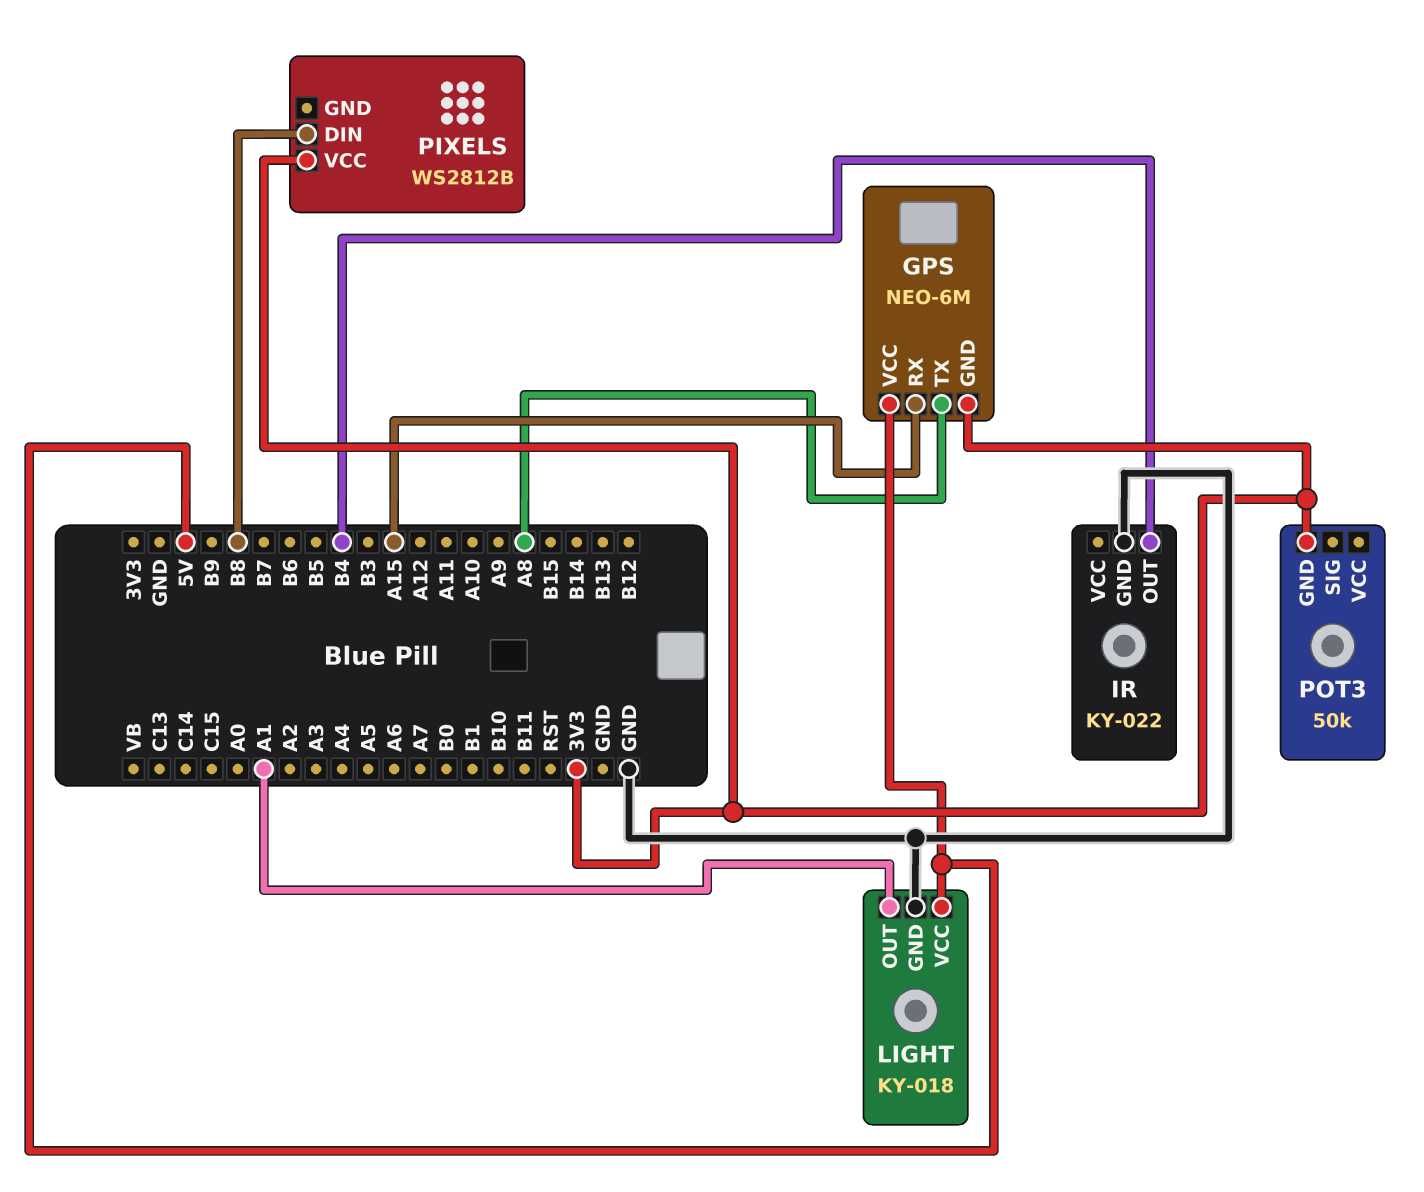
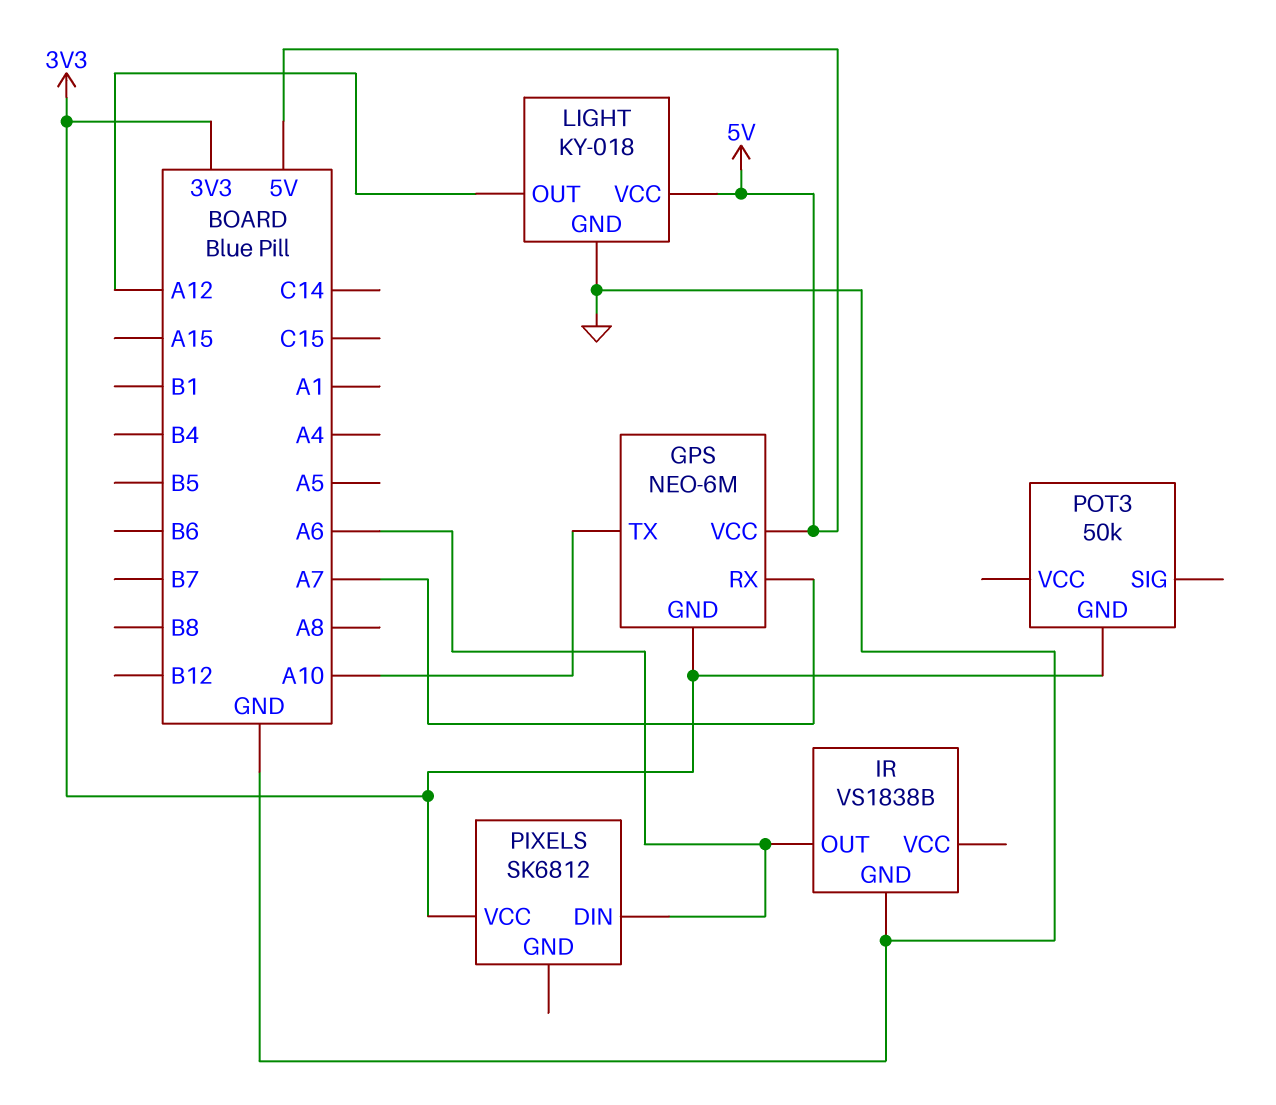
GPS pin RX: A15 -> A7
GPS pin TX: A8 -> A10
IR: KY-022 -> VS1838B
IR pin OUT: B4 -> A6
LIGHT pin OUT: A1 -> A12
PIXELS: WS2812B -> SK6812
PIXELS pin DIN: B8 -> A6

